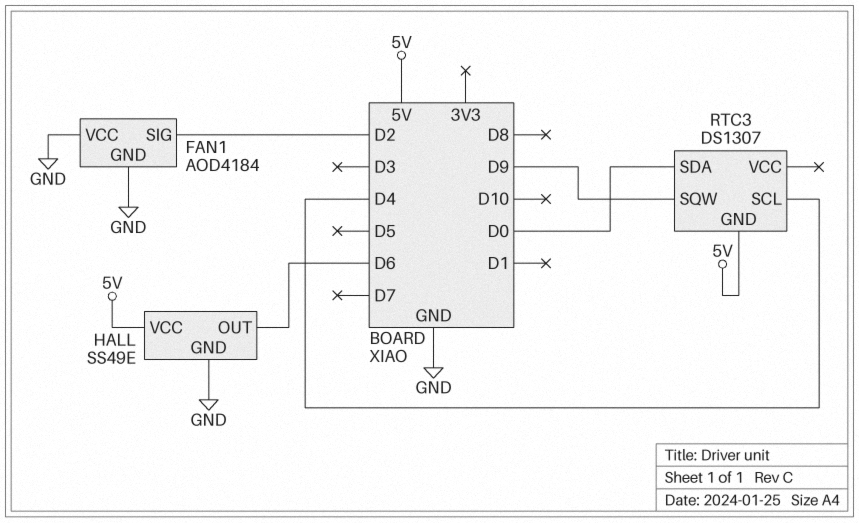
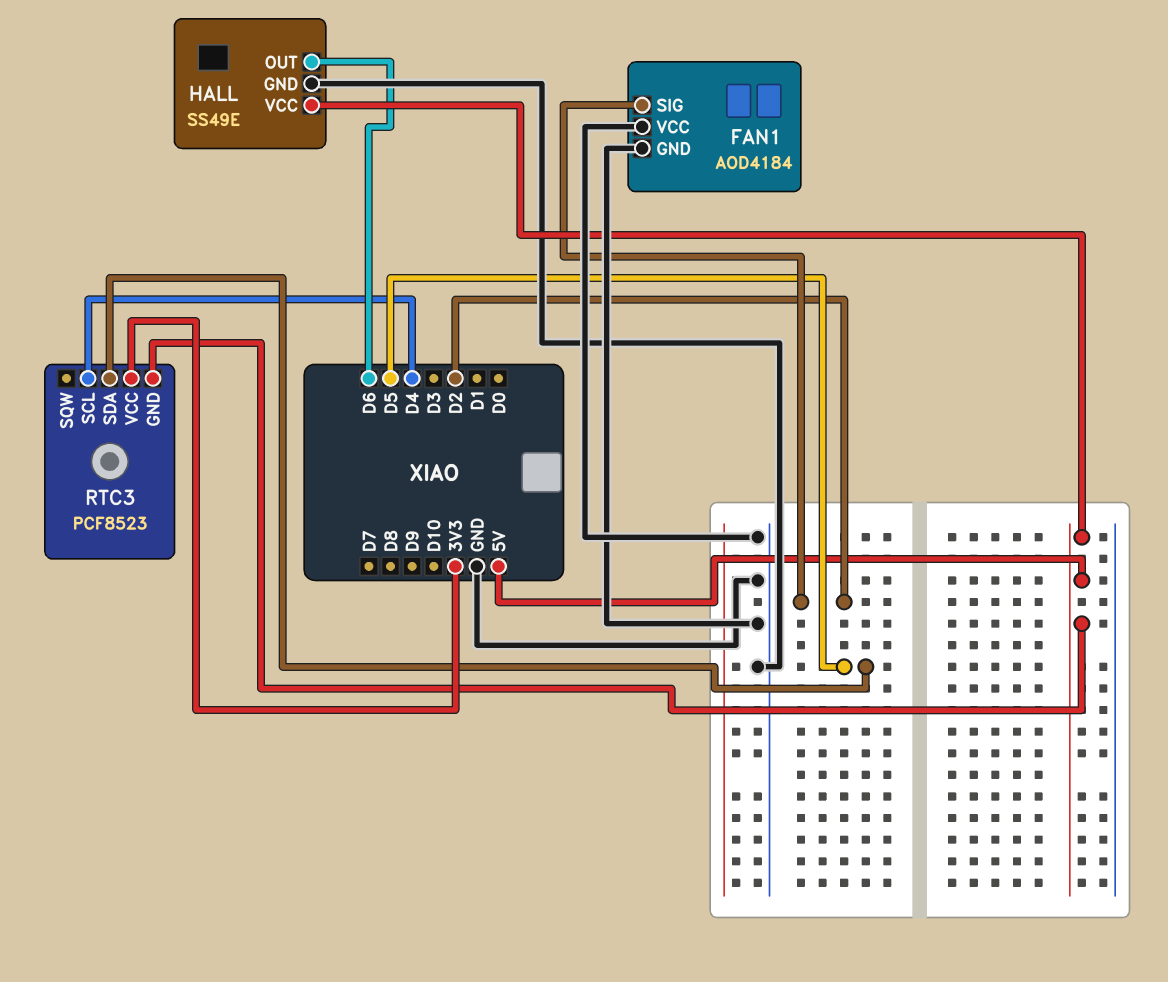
RTC3: DS1307 -> PCF8523
RTC3 pin SDA: D0 -> D5
RTC3 pin SQW: D9 -> none
RTC3 pin VCC: none -> 3V3

